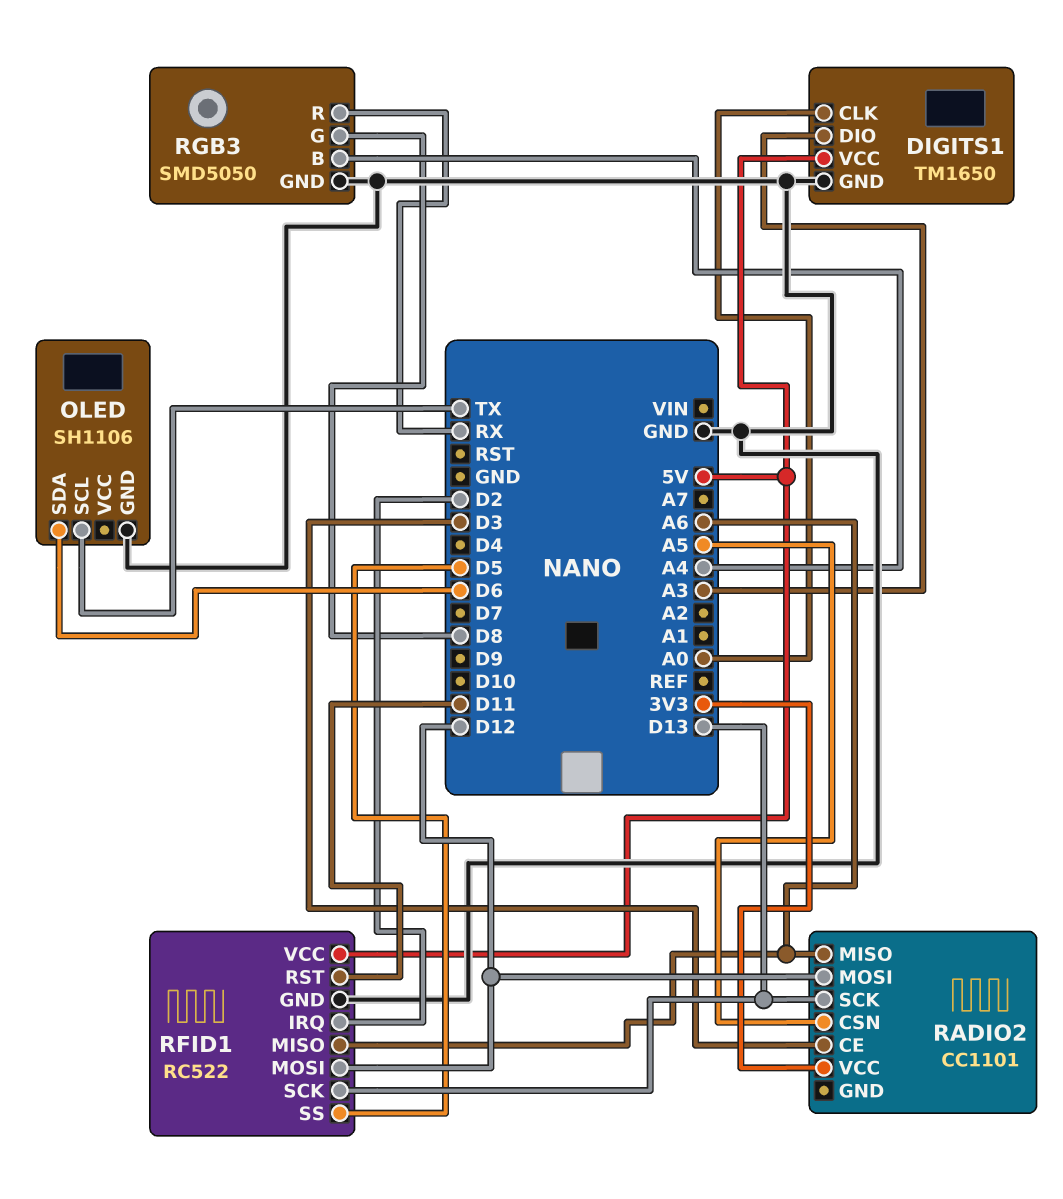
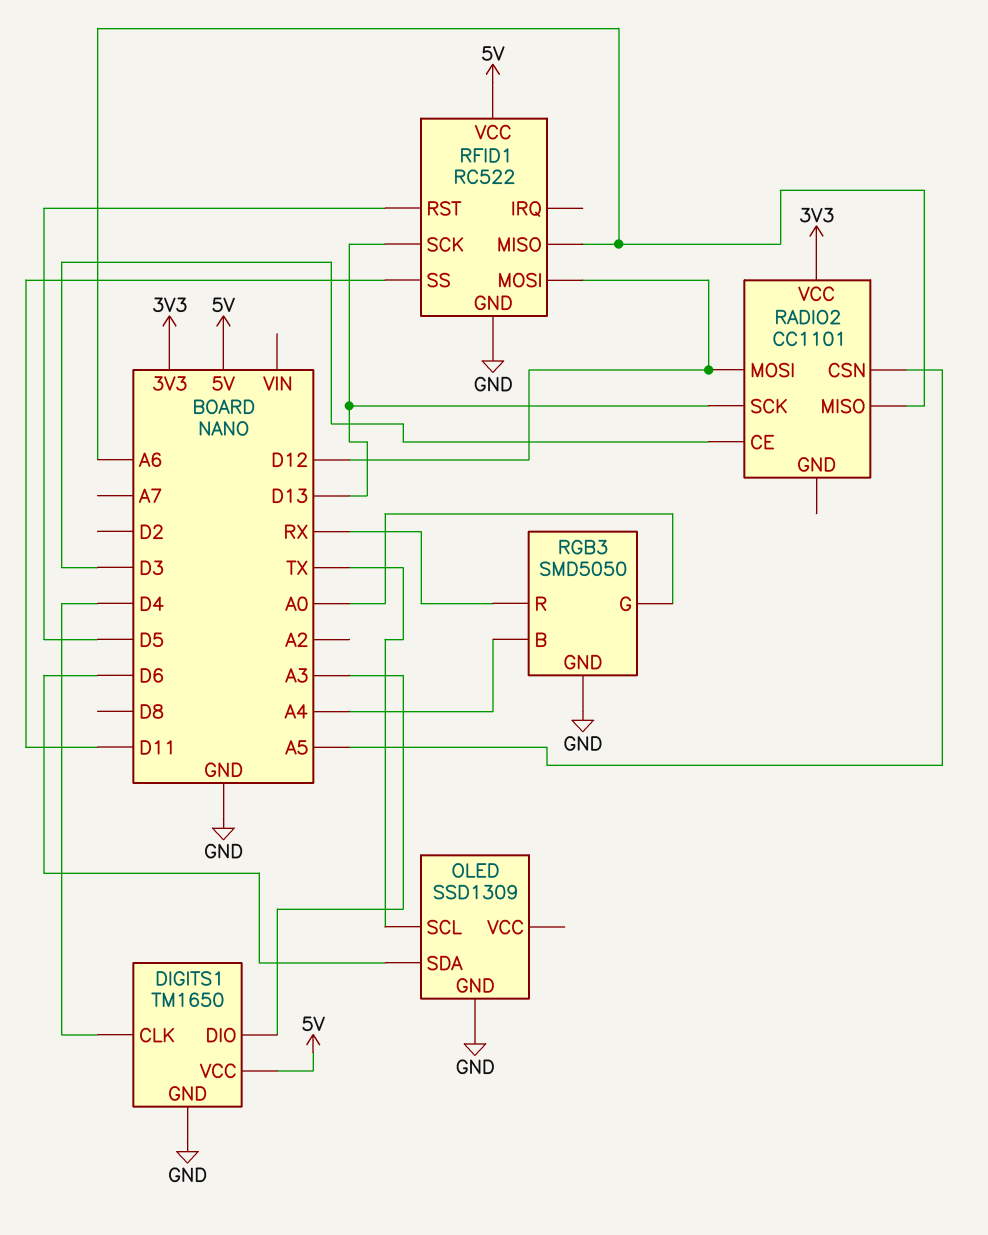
DIGITS1 pin CLK: A0 -> D4
OLED: SH1106 -> SSD1309
RFID1 pin IRQ: D2 -> none
RFID1 pin RST: D11 -> D5
RFID1 pin SS: D5 -> D11
RGB3 pin G: D8 -> A0

